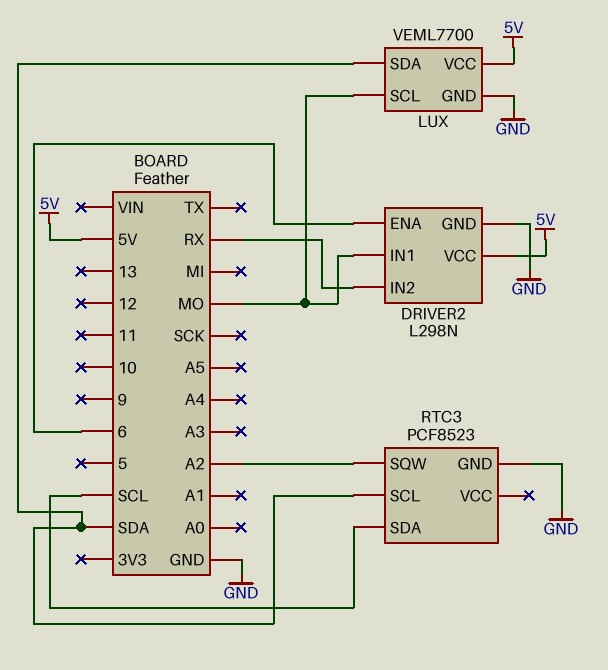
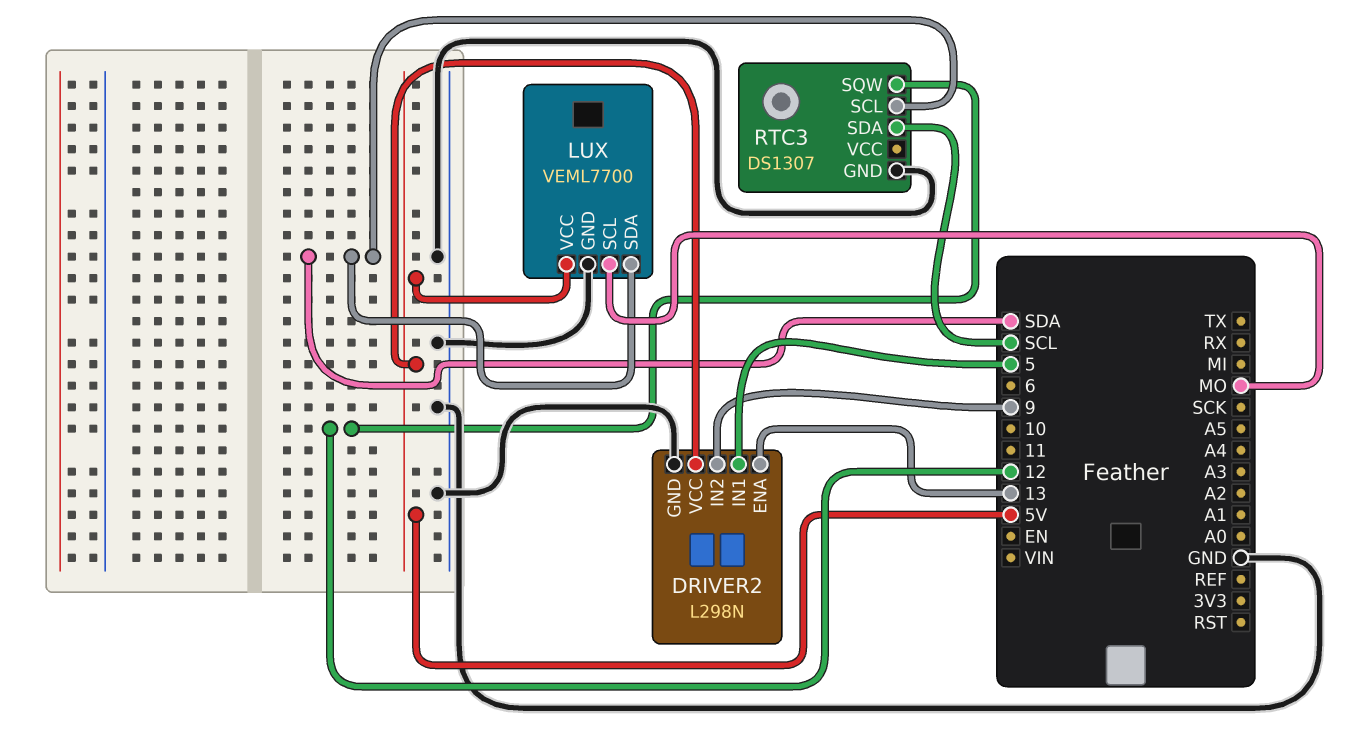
DRIVER2 pin ENA: 6 -> 13
DRIVER2 pin IN1: MO -> 5
DRIVER2 pin IN2: RX -> 9
RTC3: PCF8523 -> DS1307
RTC3 pin SQW: A2 -> 12

